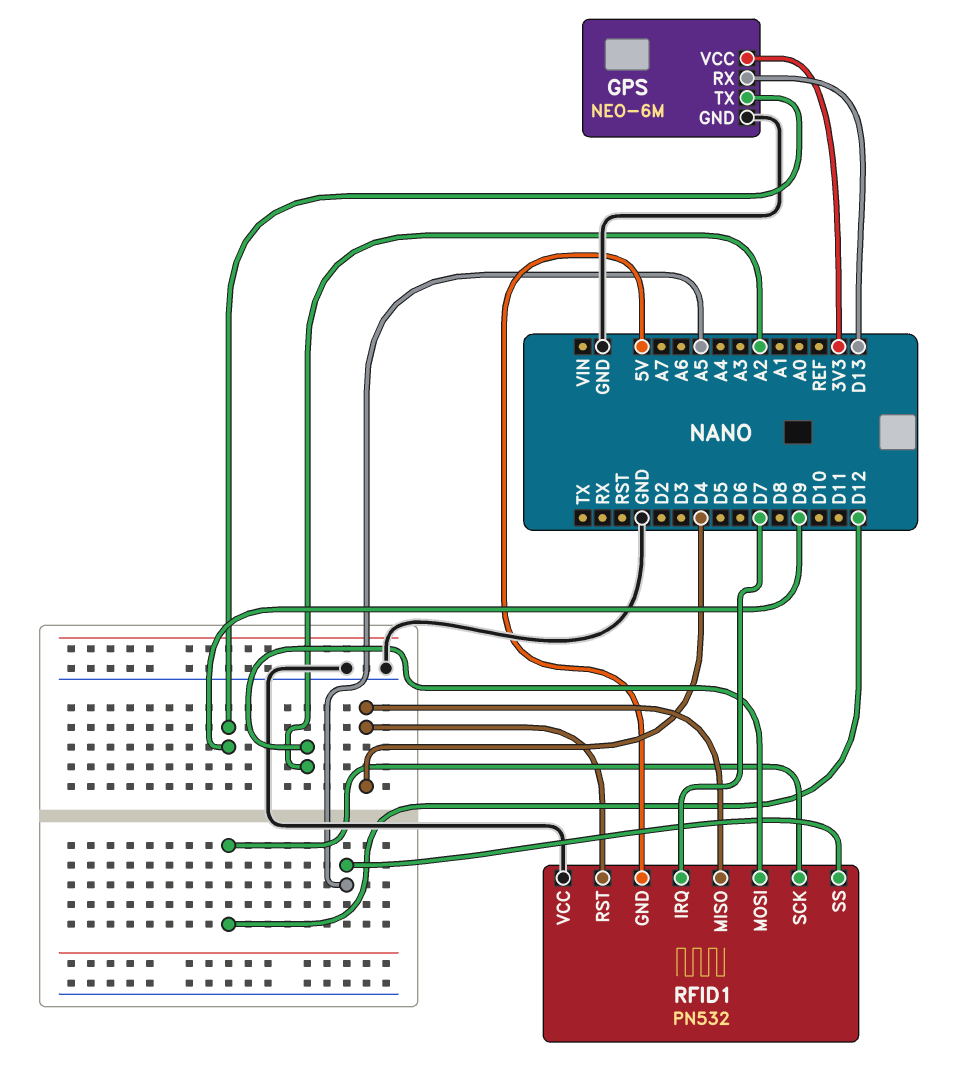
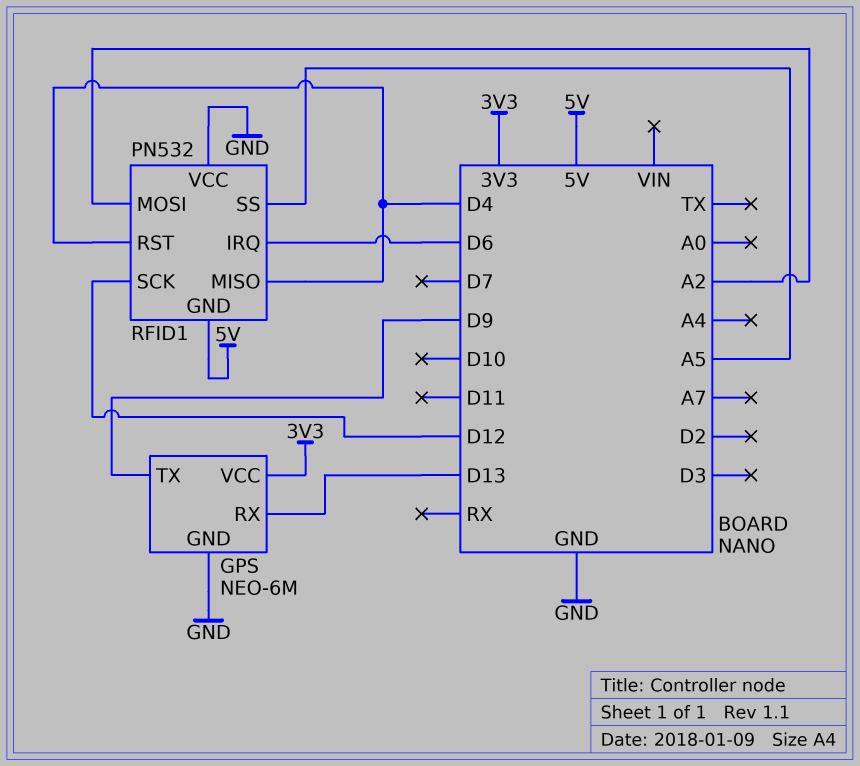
RFID1 pin IRQ: D7 -> D6

